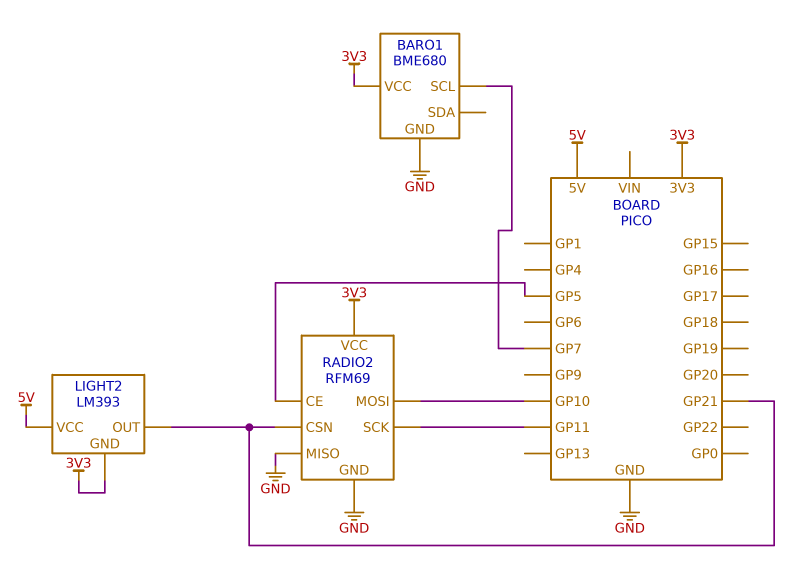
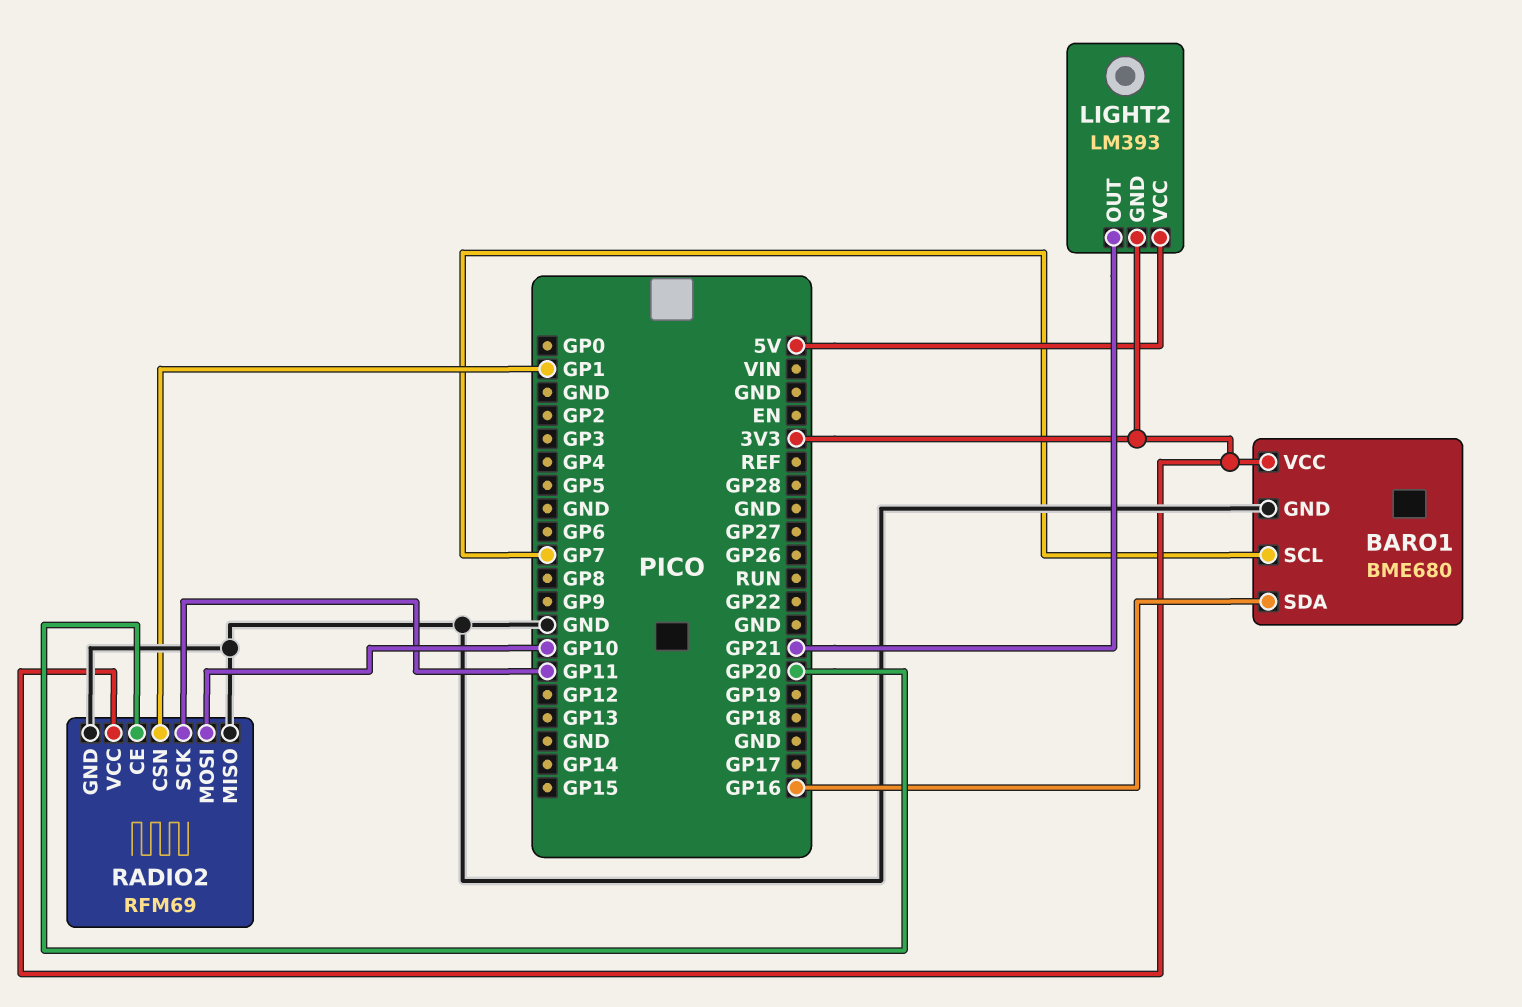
BARO1 pin SDA: none -> GP16
RADIO2 pin CE: GP5 -> GP20
RADIO2 pin CSN: GP21 -> GP1

